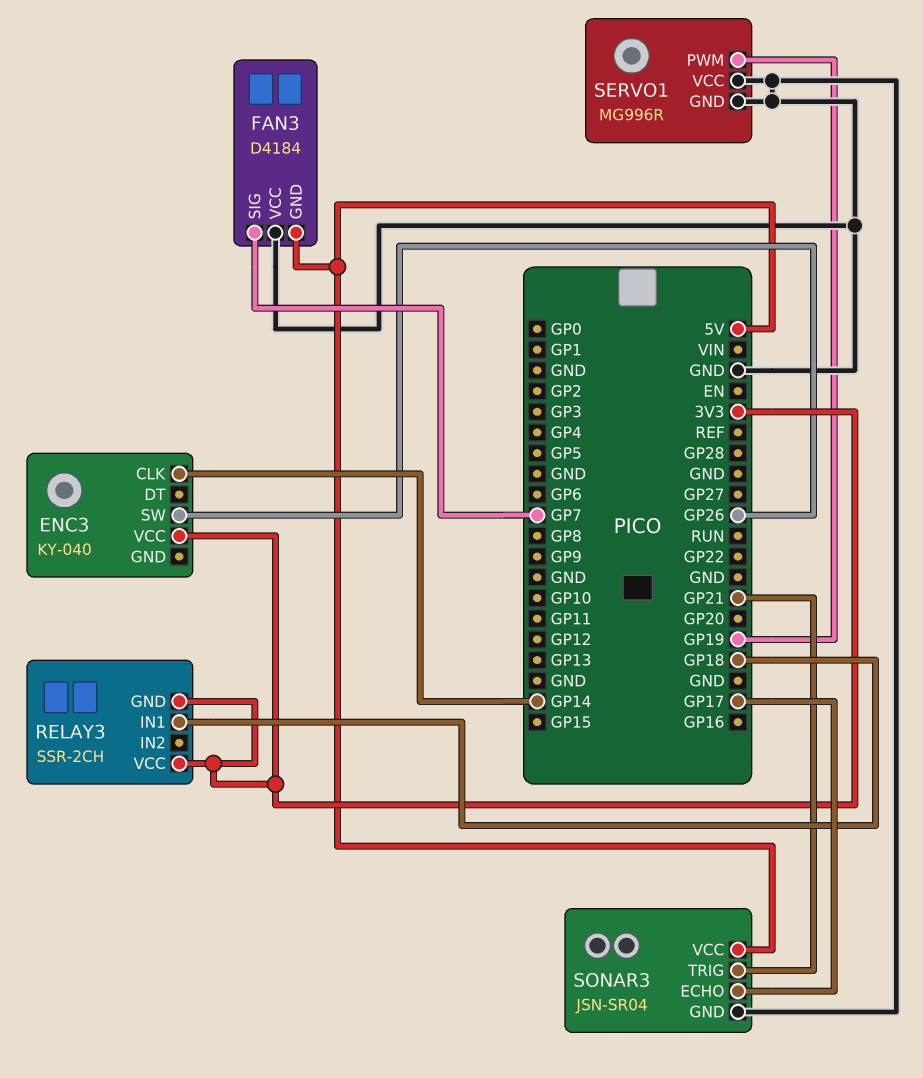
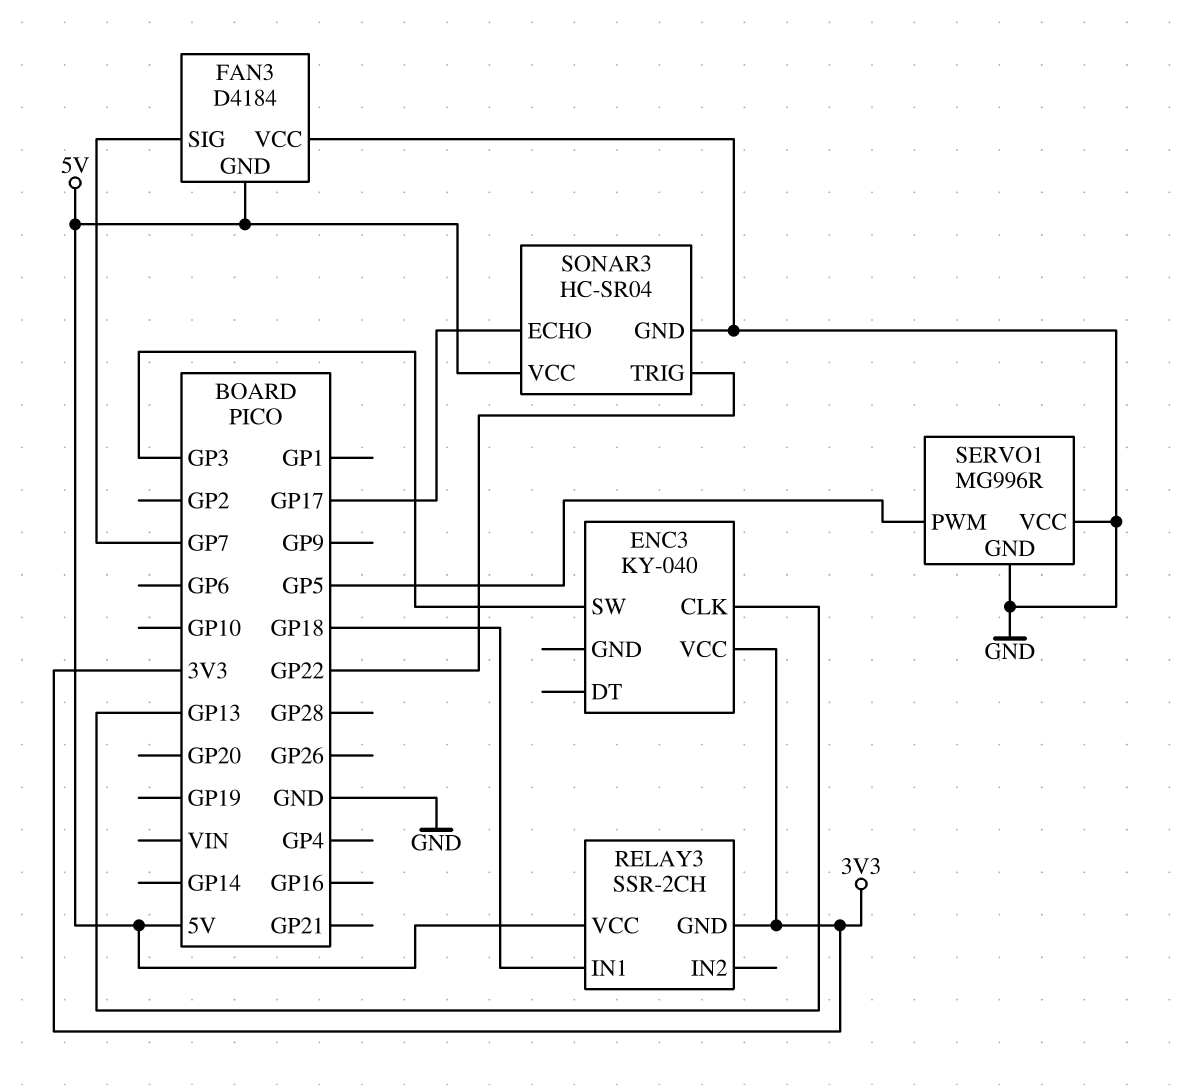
ENC3 pin CLK: GP14 -> GP13
ENC3 pin SW: GP26 -> GP3
RELAY3 pin VCC: 3V3 -> 5V
SERVO1 pin PWM: GP19 -> GP5
SONAR3: JSN-SR04 -> HC-SR04
SONAR3 pin TRIG: GP21 -> GP22

